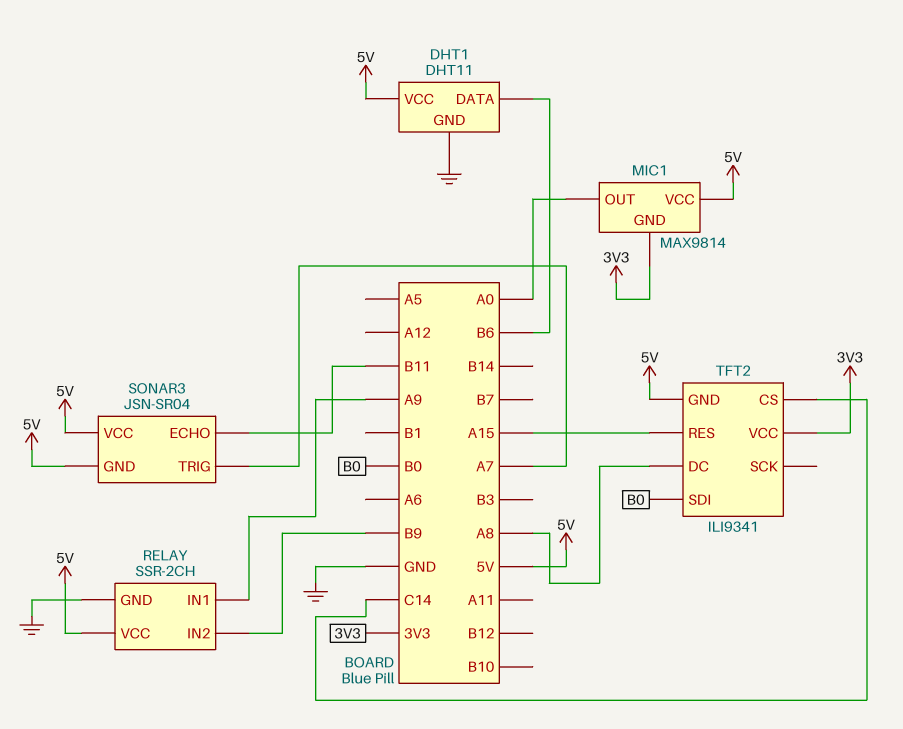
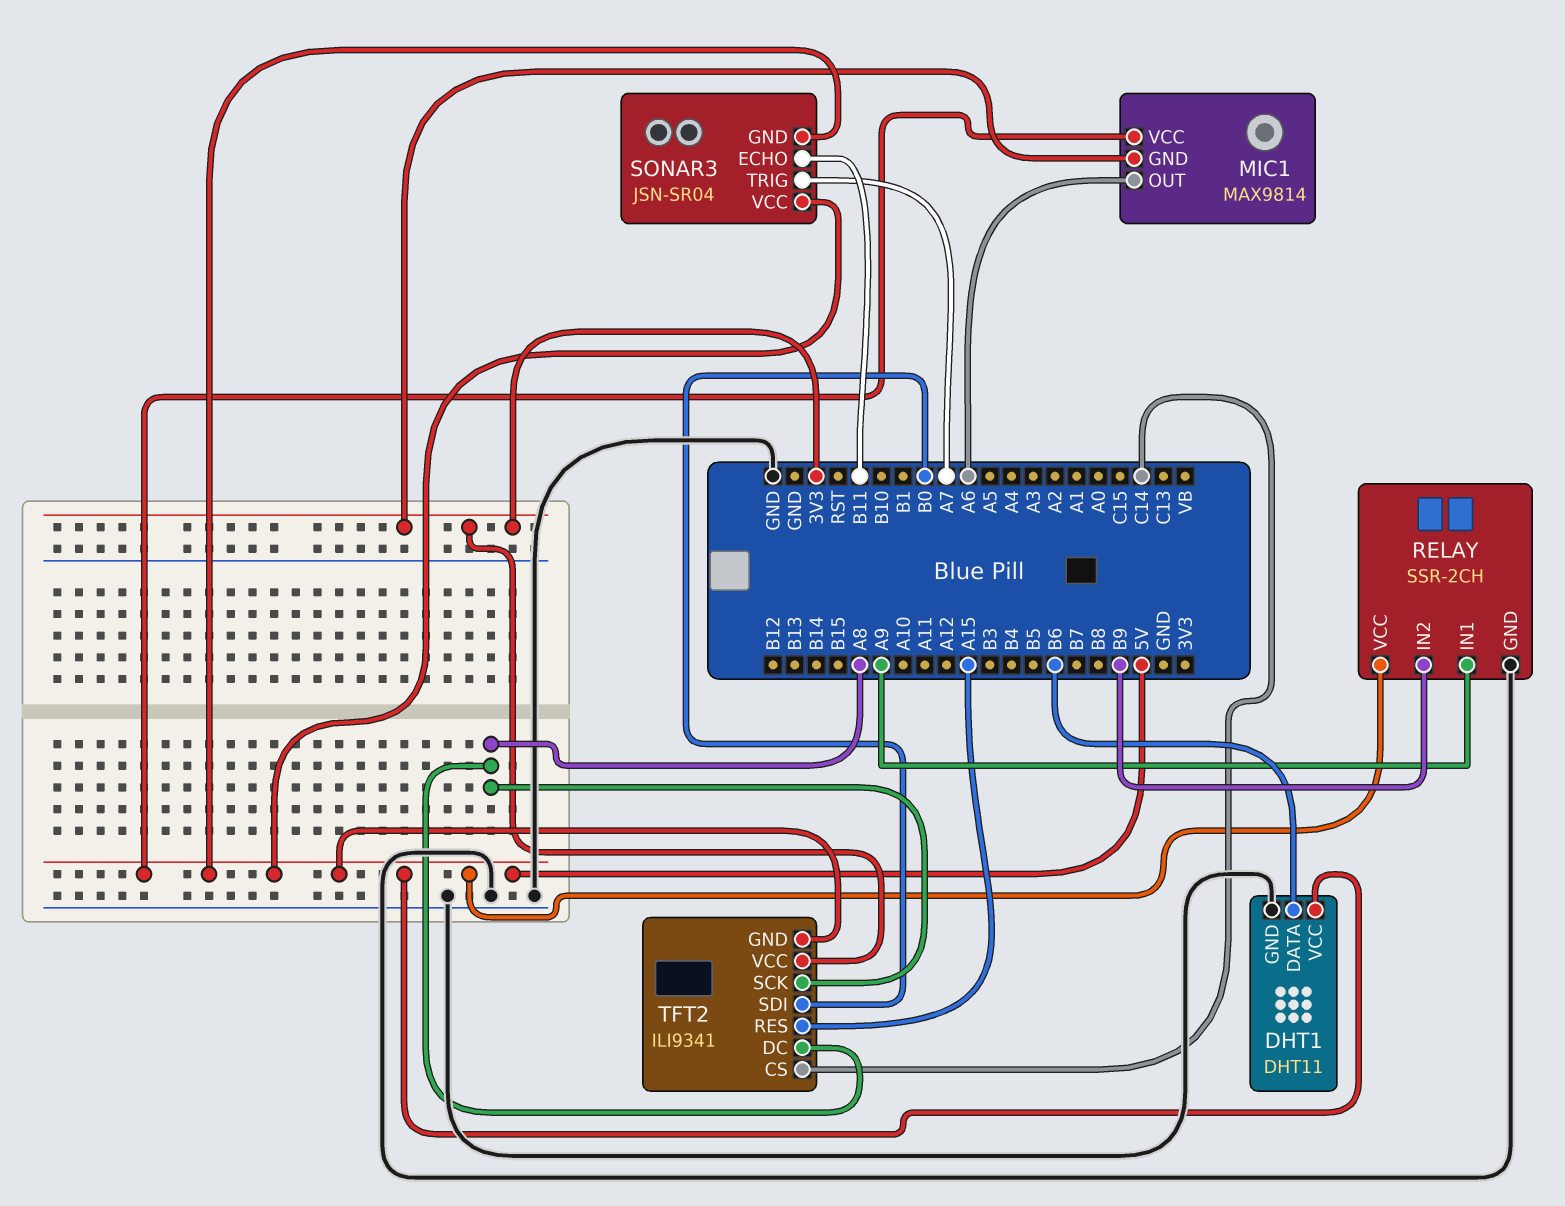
MIC1 pin OUT: A0 -> A6
TFT2 pin SCK: none -> A8

